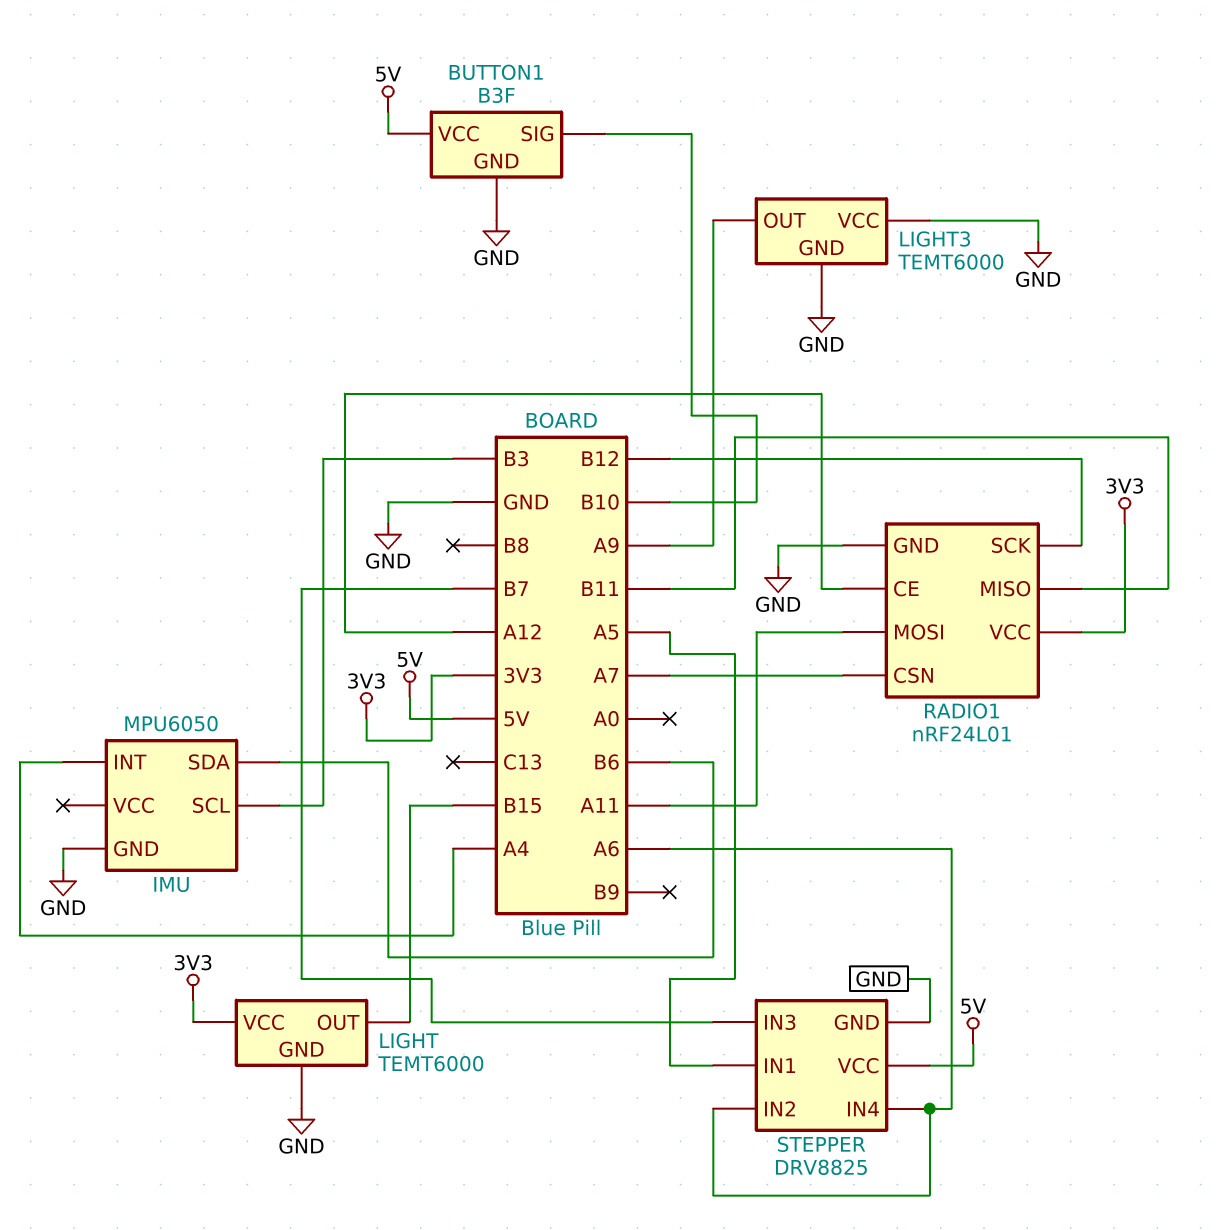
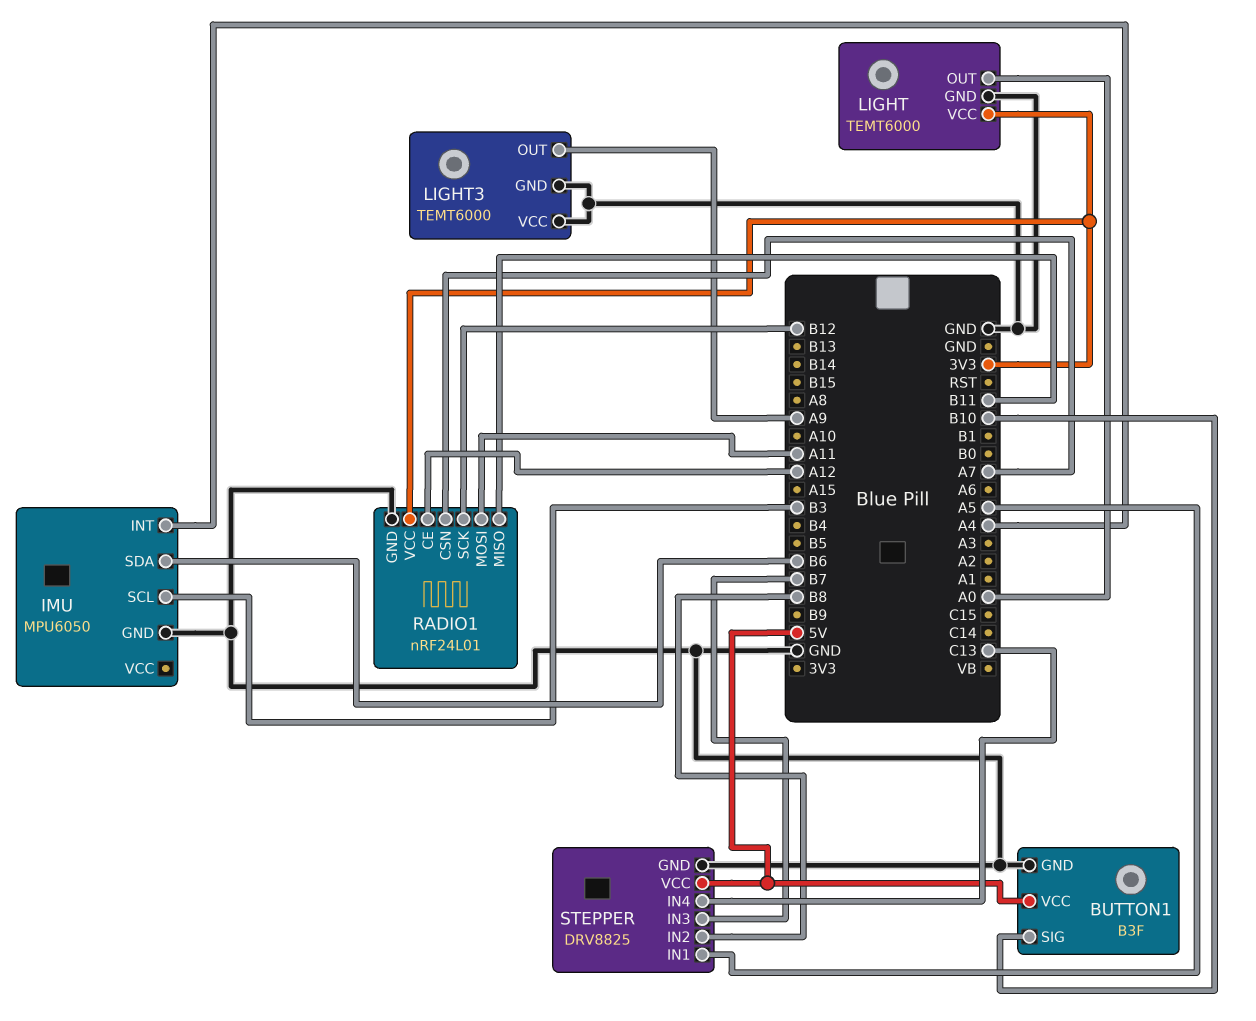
LIGHT pin OUT: B15 -> A0
STEPPER pin IN2: A6 -> B8
STEPPER pin IN4: A6 -> C13

